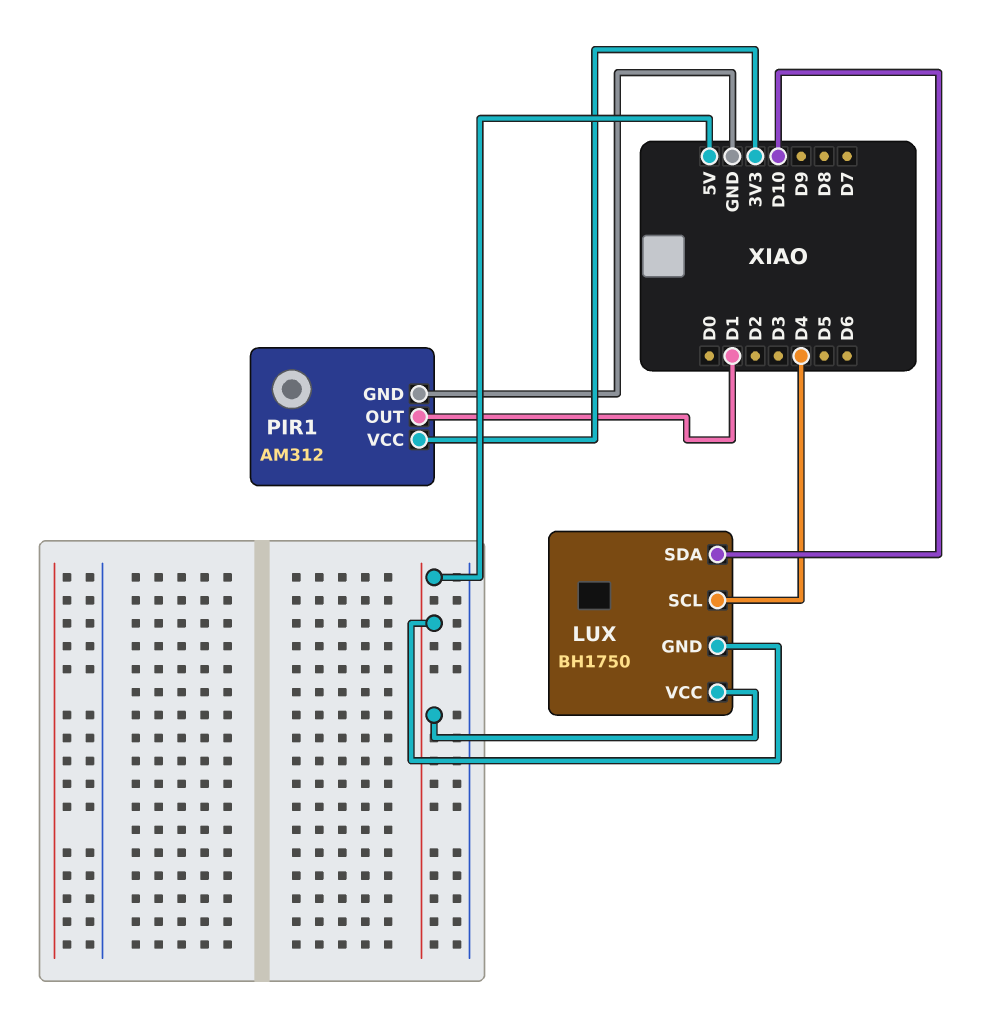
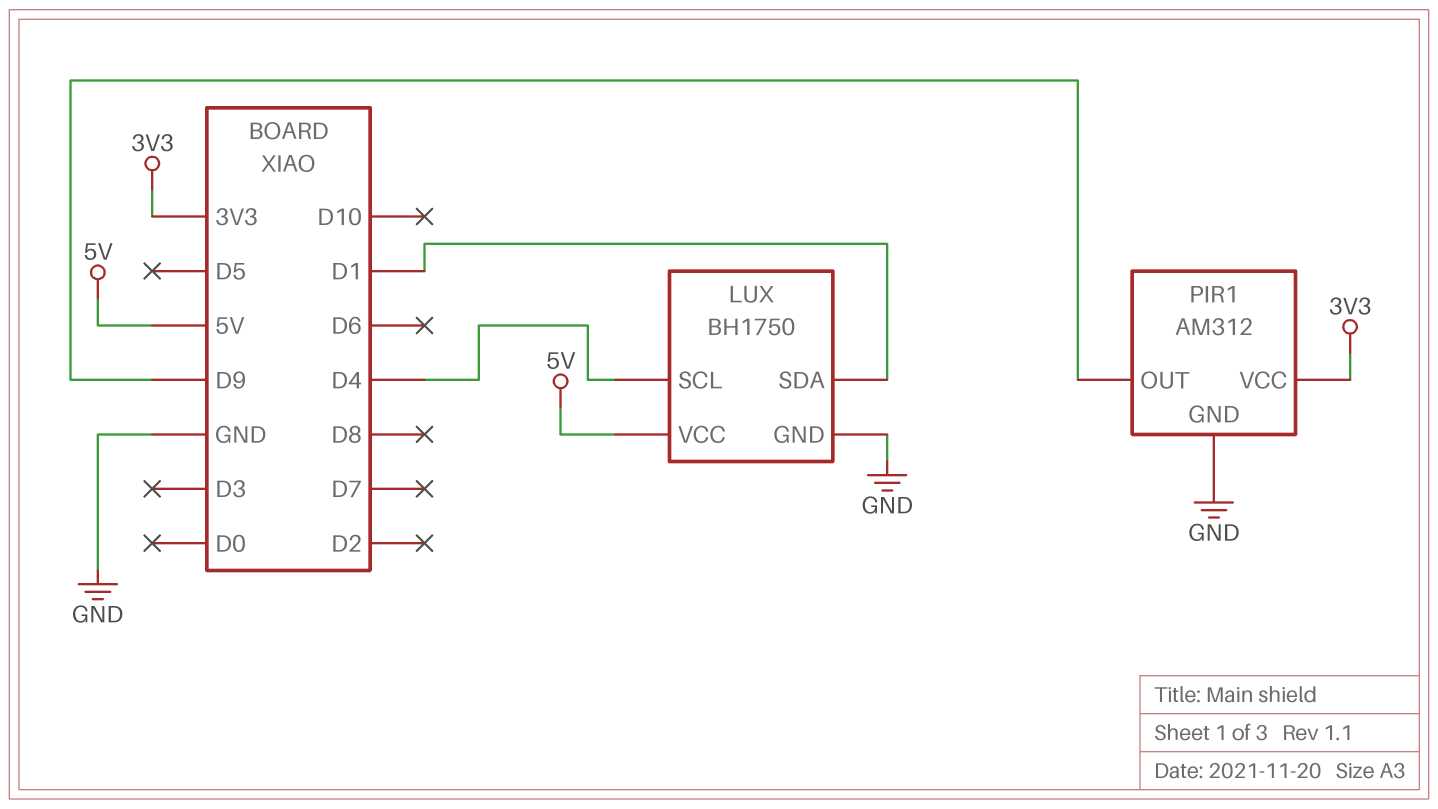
LUX pin GND: 5V -> GND
LUX pin SDA: D10 -> D1
PIR1 pin OUT: D1 -> D9

